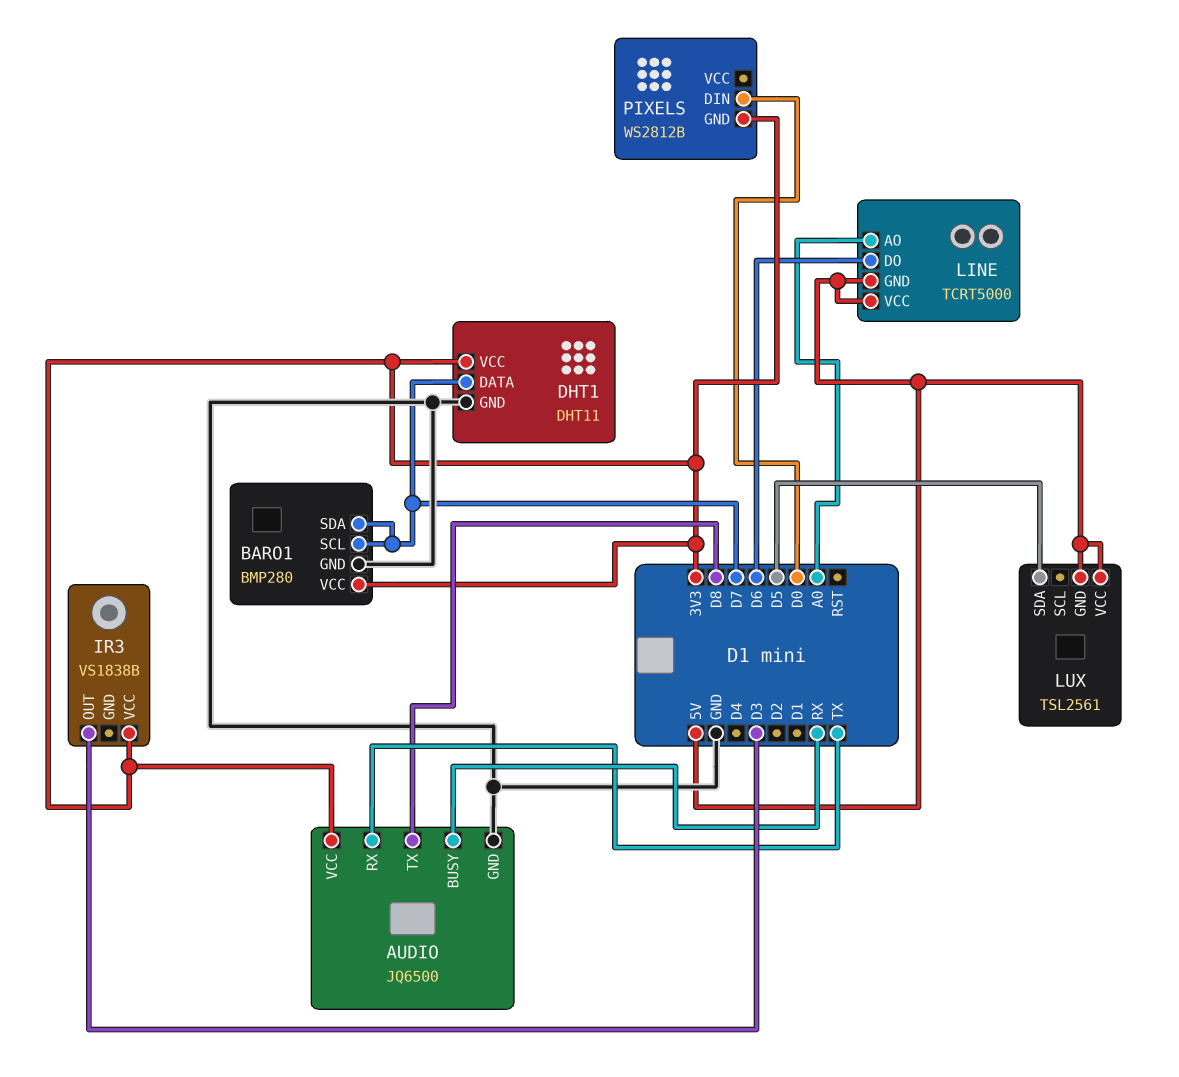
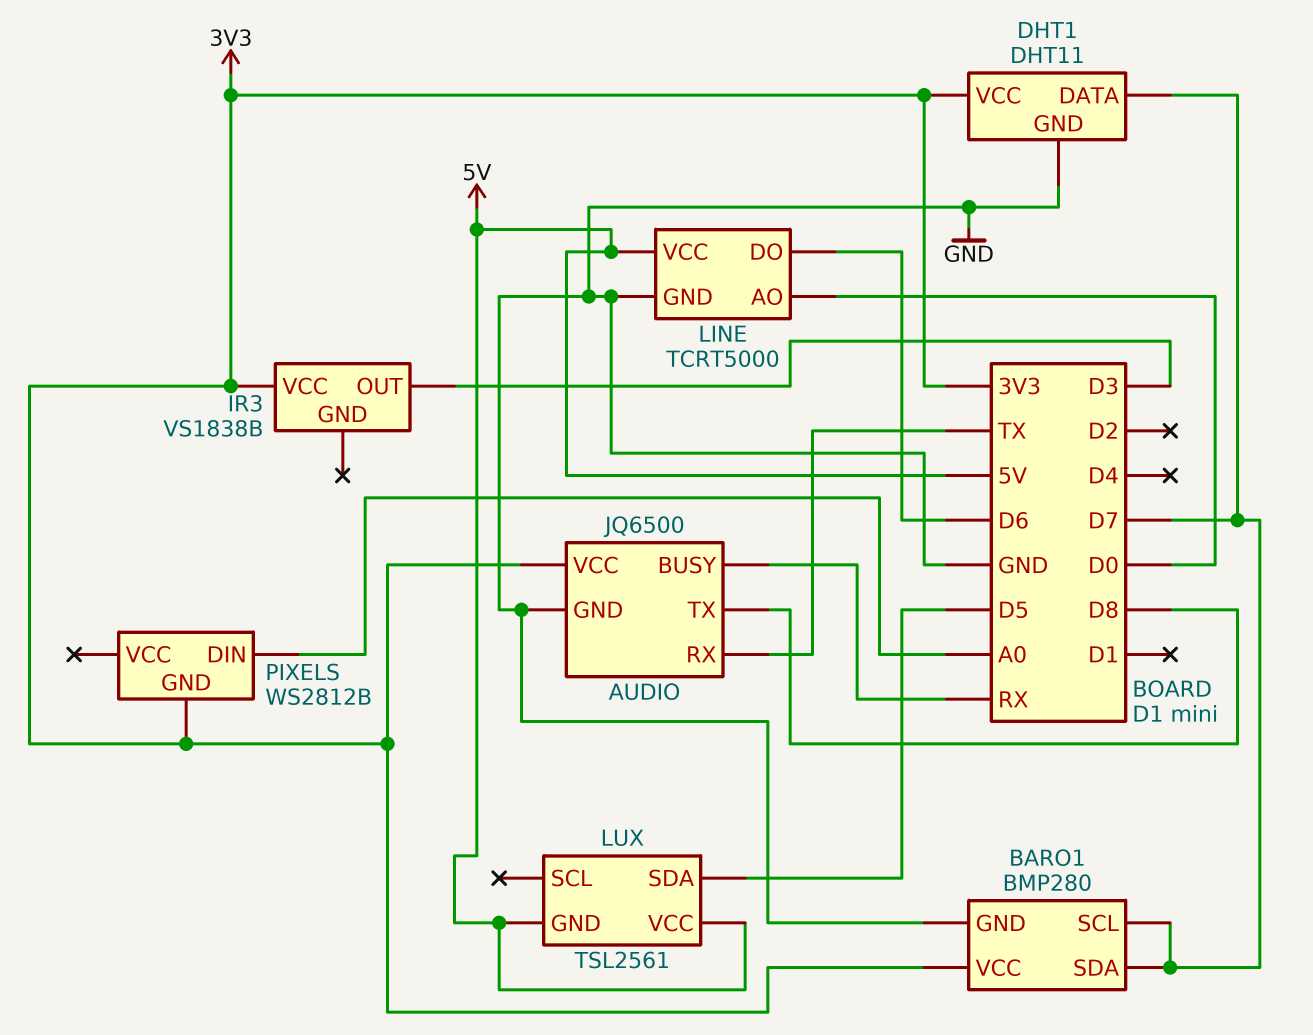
LINE pin AO: A0 -> D0
LINE pin GND: 5V -> GND
PIXELS pin DIN: D0 -> A0

